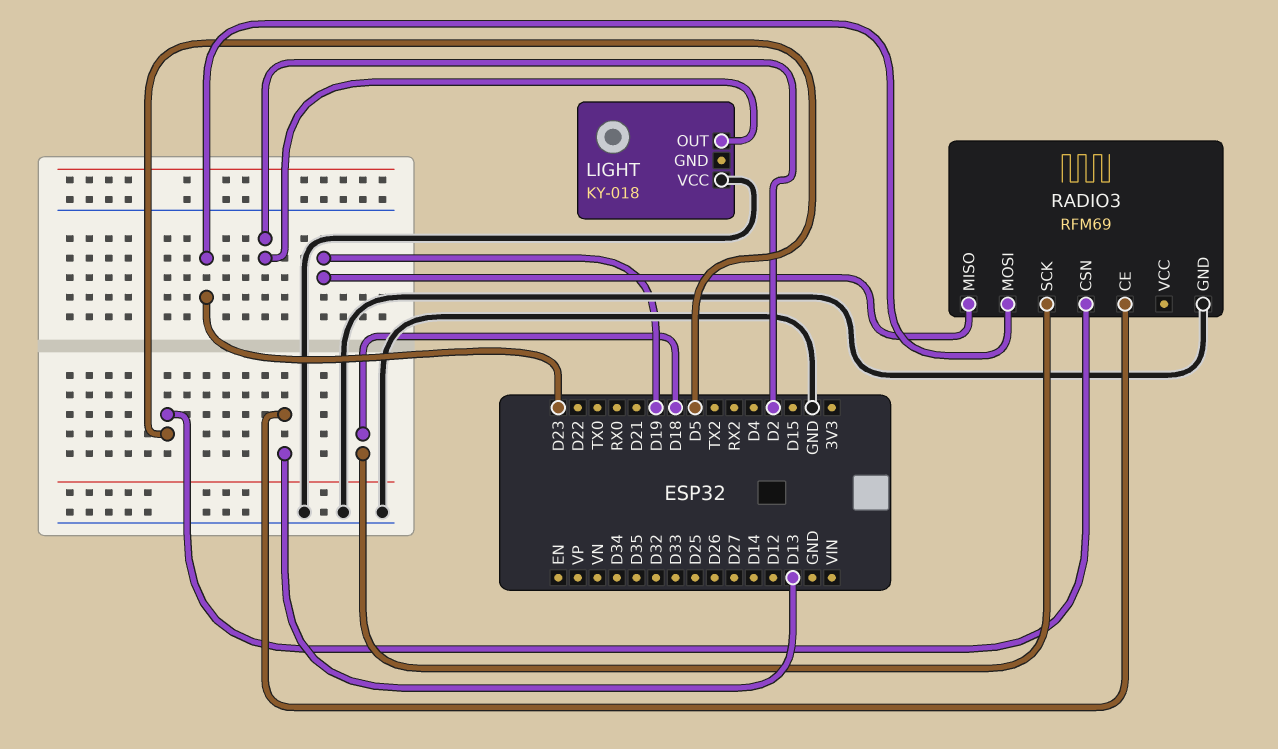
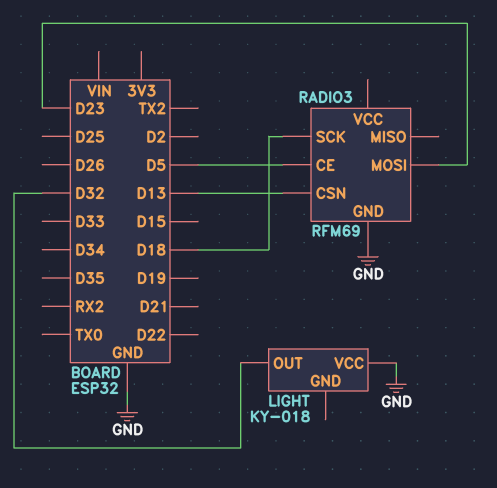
LIGHT pin OUT: D2 -> D32
RADIO3 pin CE: D13 -> D5
RADIO3 pin CSN: D5 -> D13
RADIO3 pin MISO: D19 -> none

